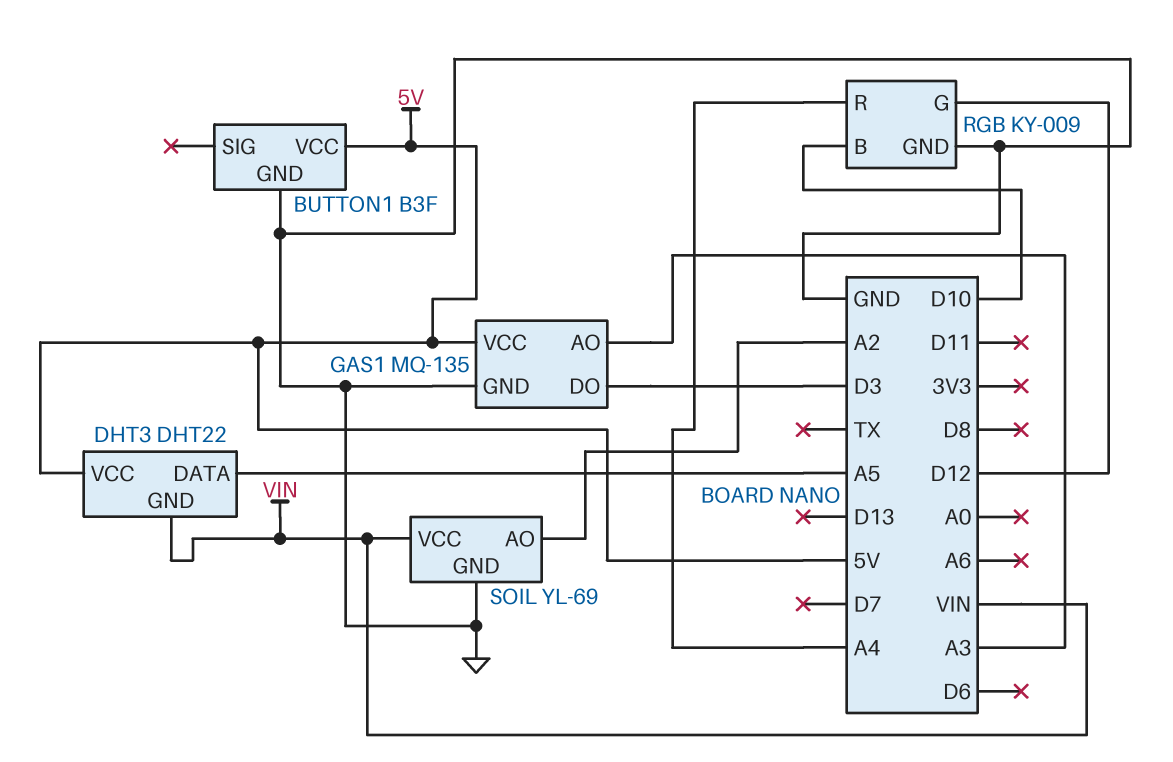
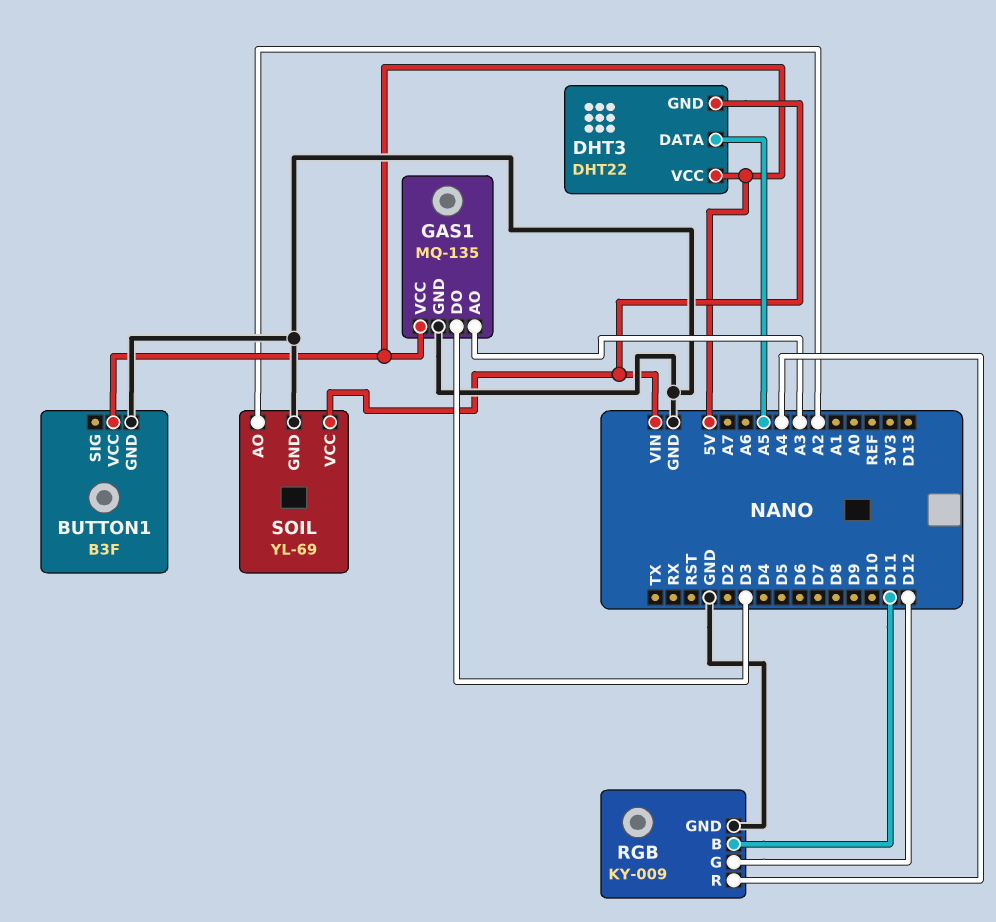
RGB pin B: D10 -> D11

